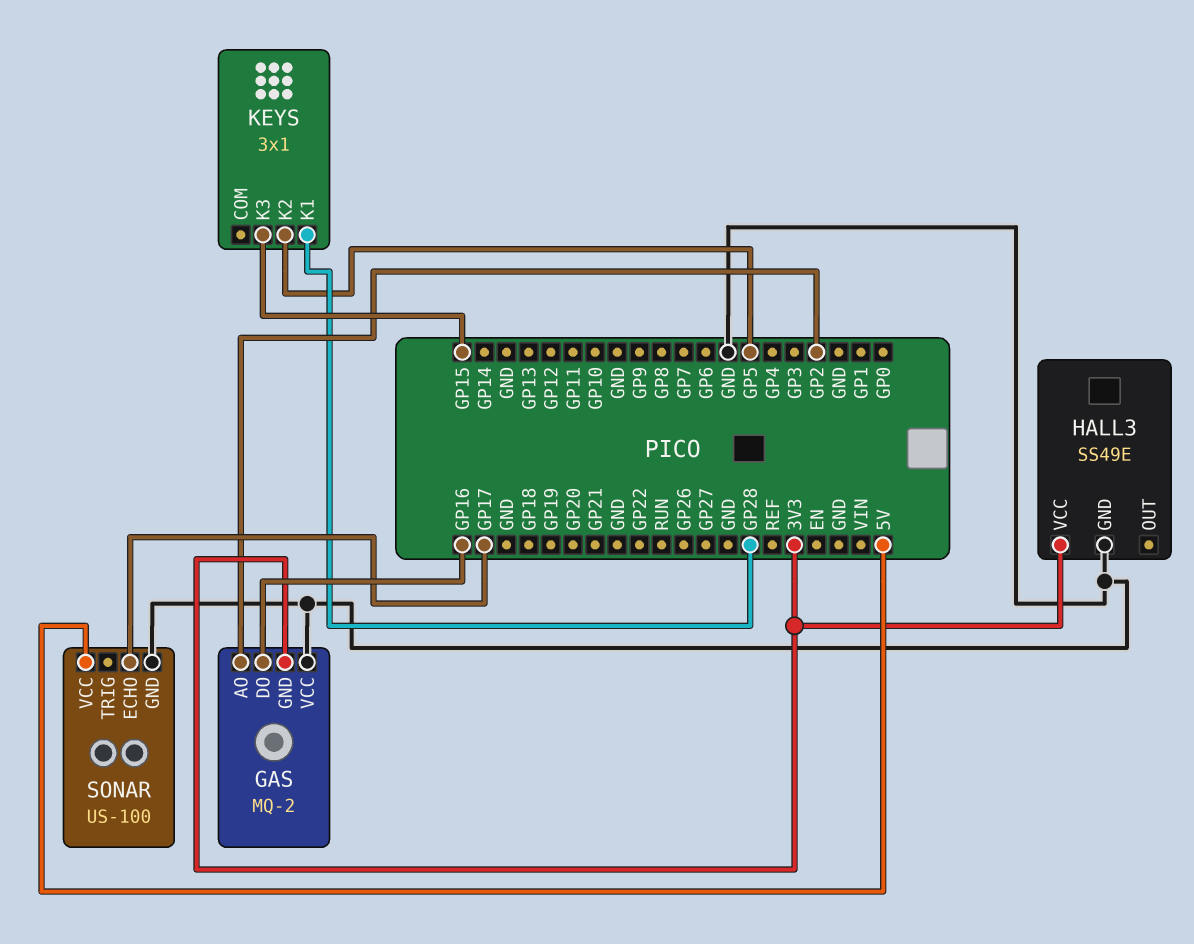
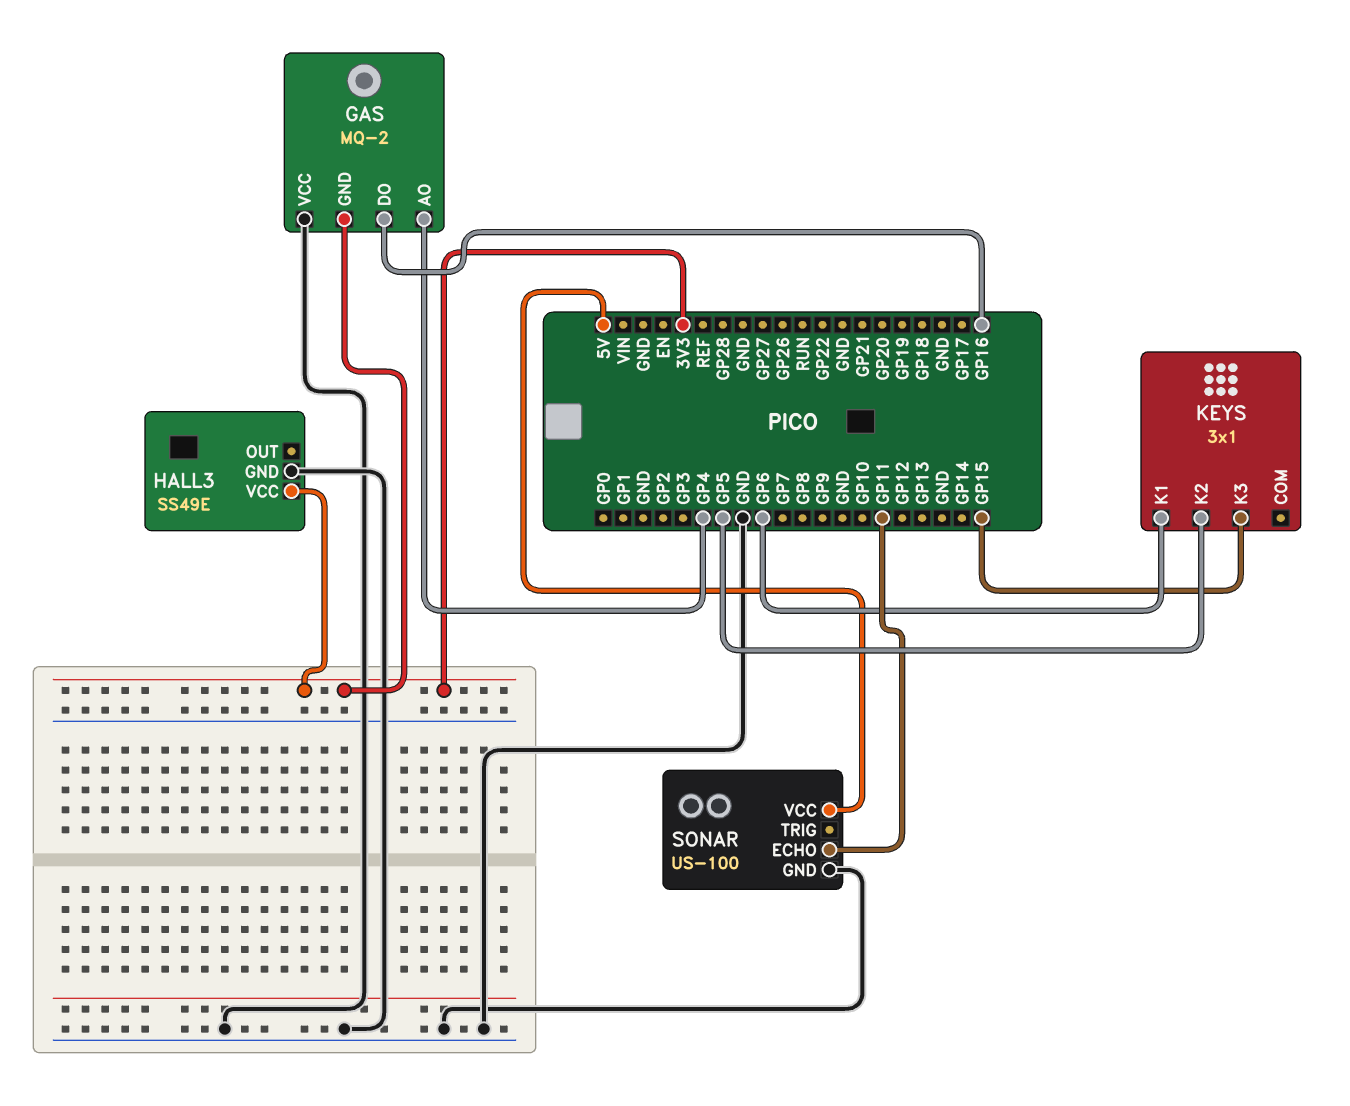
GAS pin AO: GP2 -> GP4
KEYS pin K1: GP28 -> GP6
SONAR pin ECHO: GP17 -> GP11

